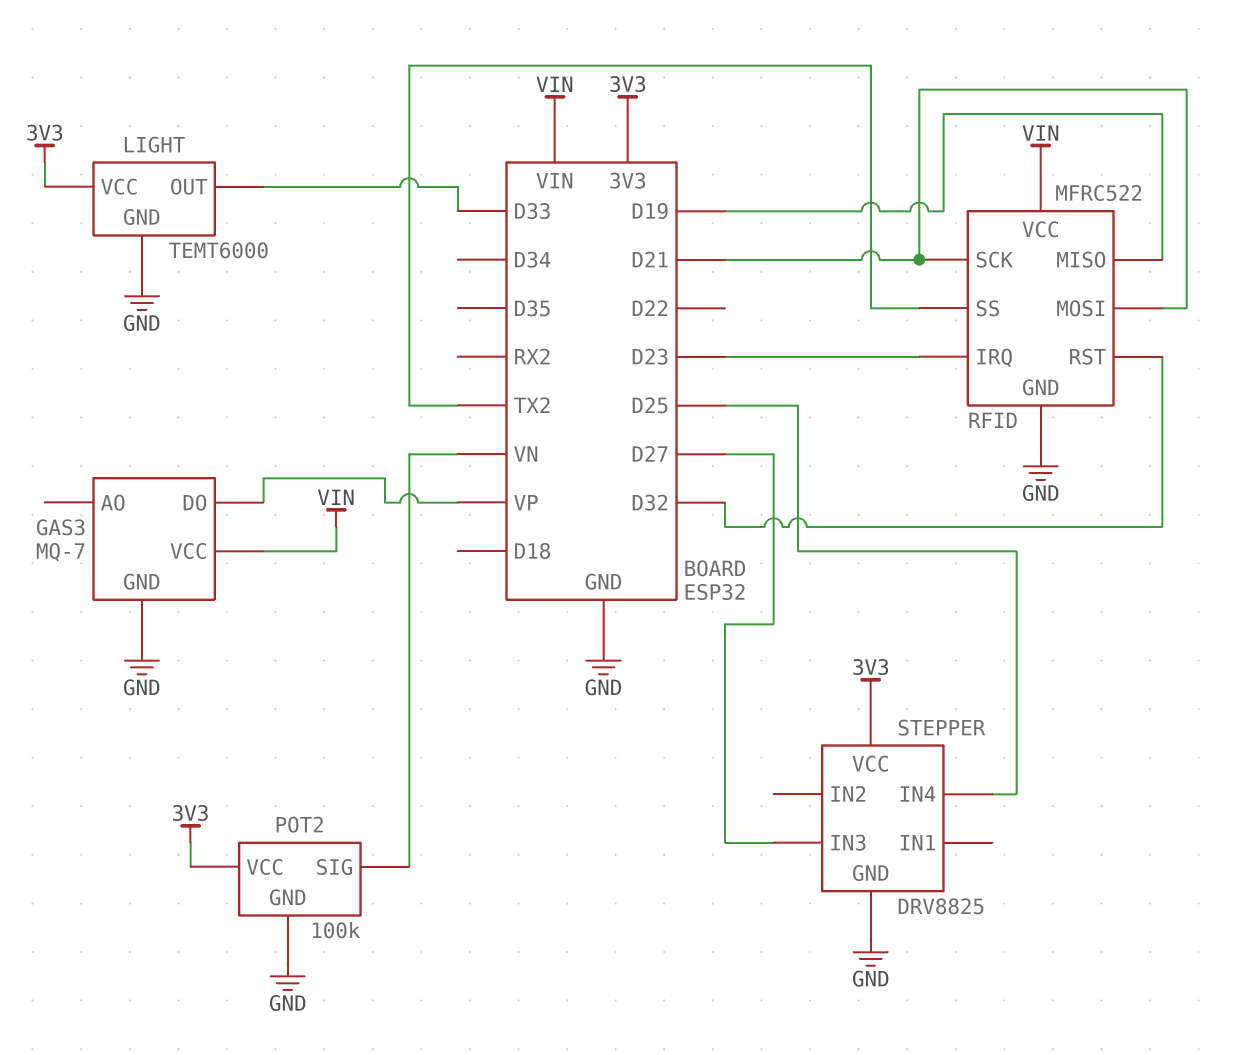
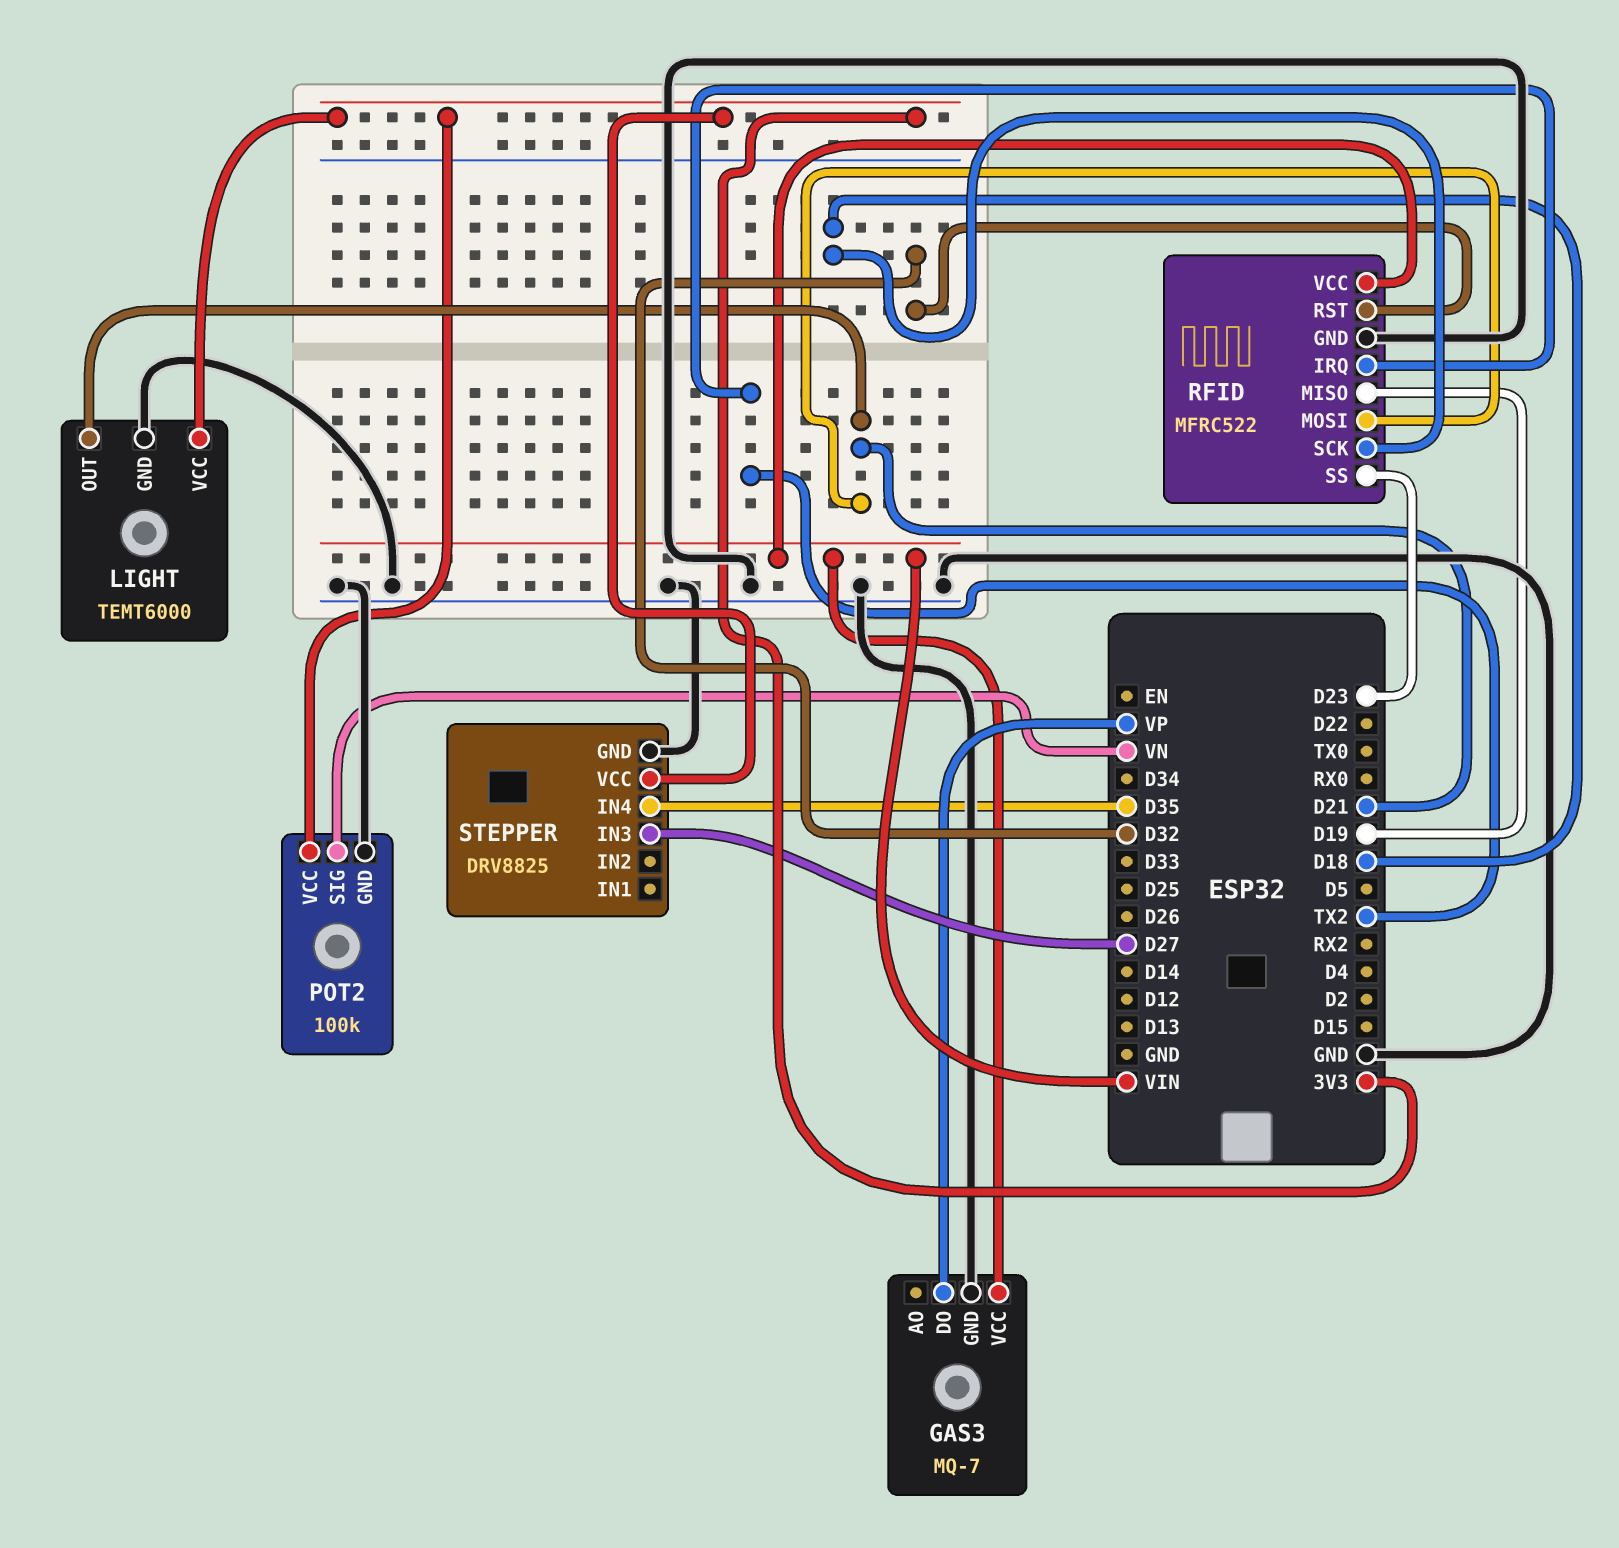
LIGHT pin OUT: D33 -> D21
RFID pin IRQ: D23 -> TX2
RFID pin SCK: D21 -> D18
RFID pin SS: TX2 -> D23
STEPPER pin IN4: D25 -> D35

